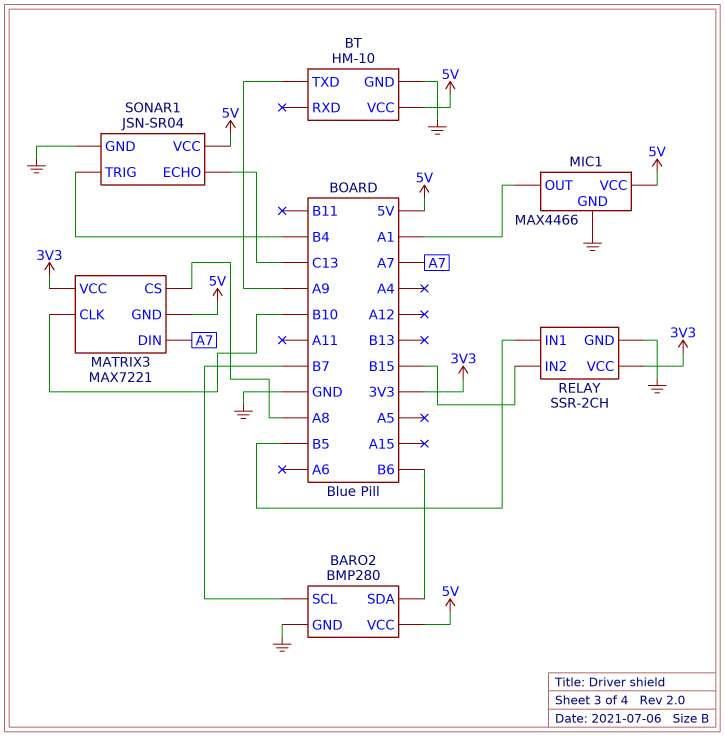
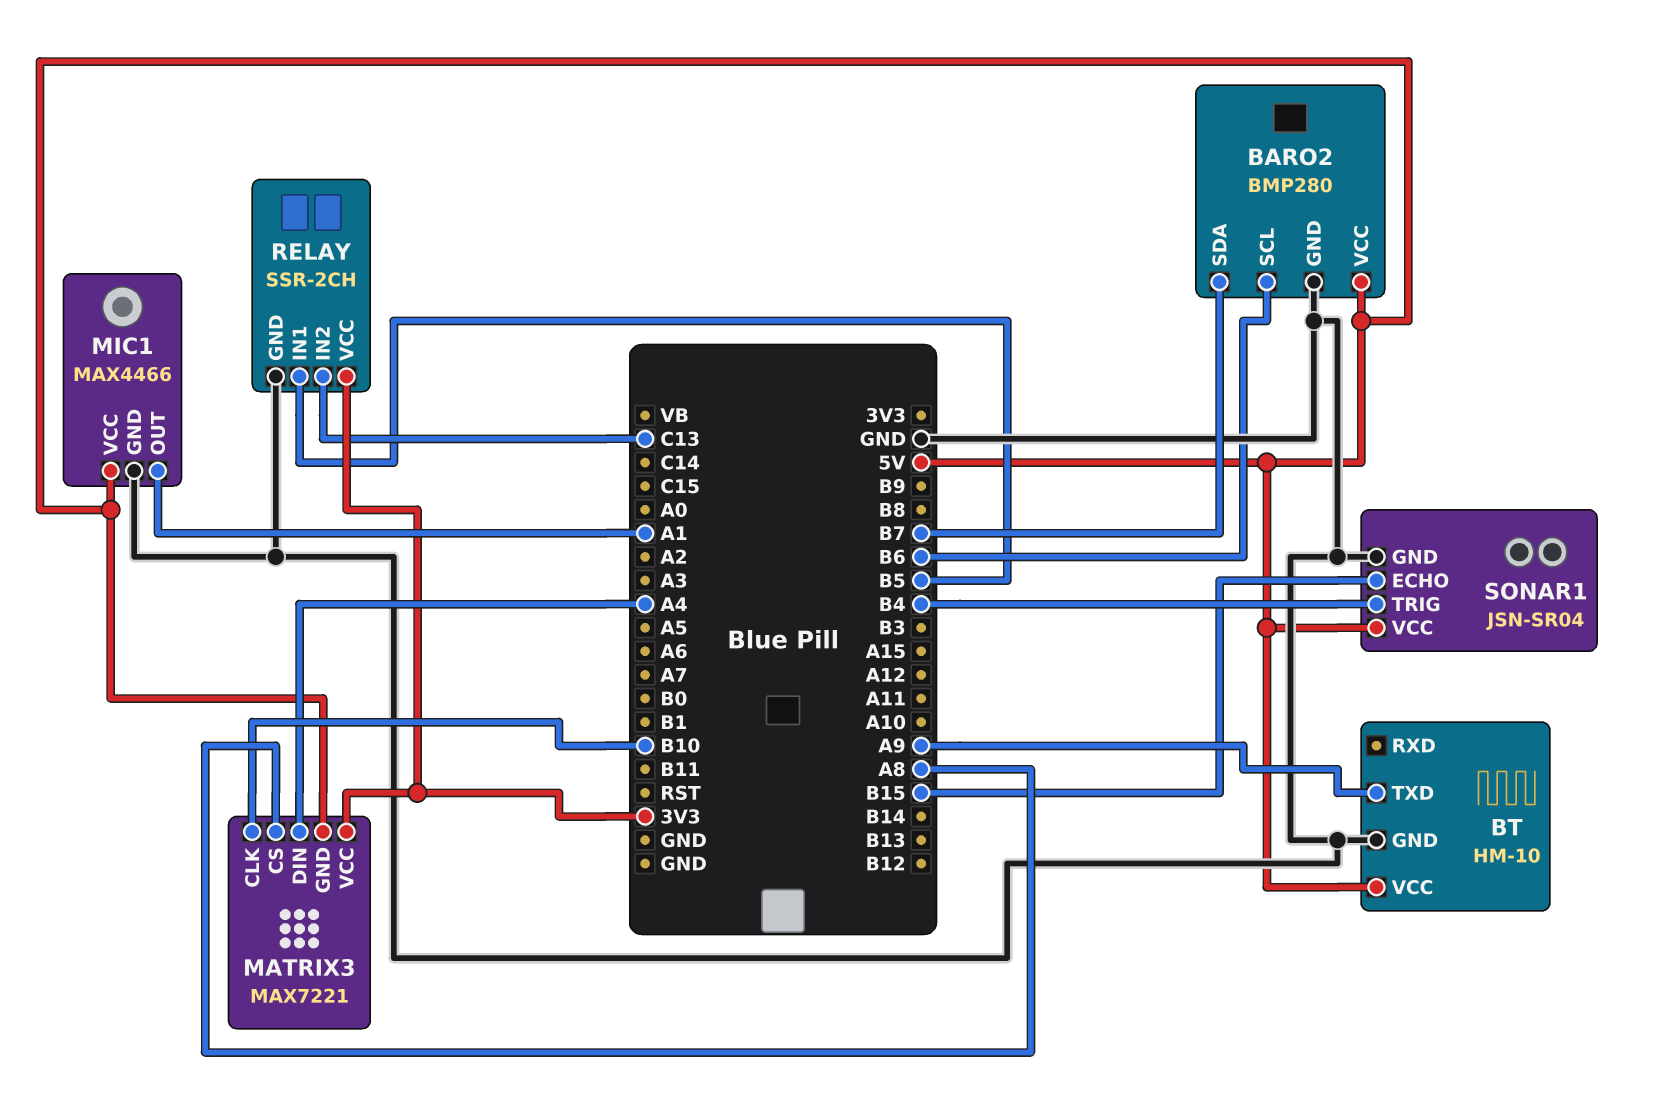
BARO2 pin SCL: B7 -> B6
BARO2 pin SDA: B6 -> B7
MATRIX3 pin DIN: A7 -> A4
RELAY pin IN2: B15 -> C13
SONAR1 pin ECHO: C13 -> B15

